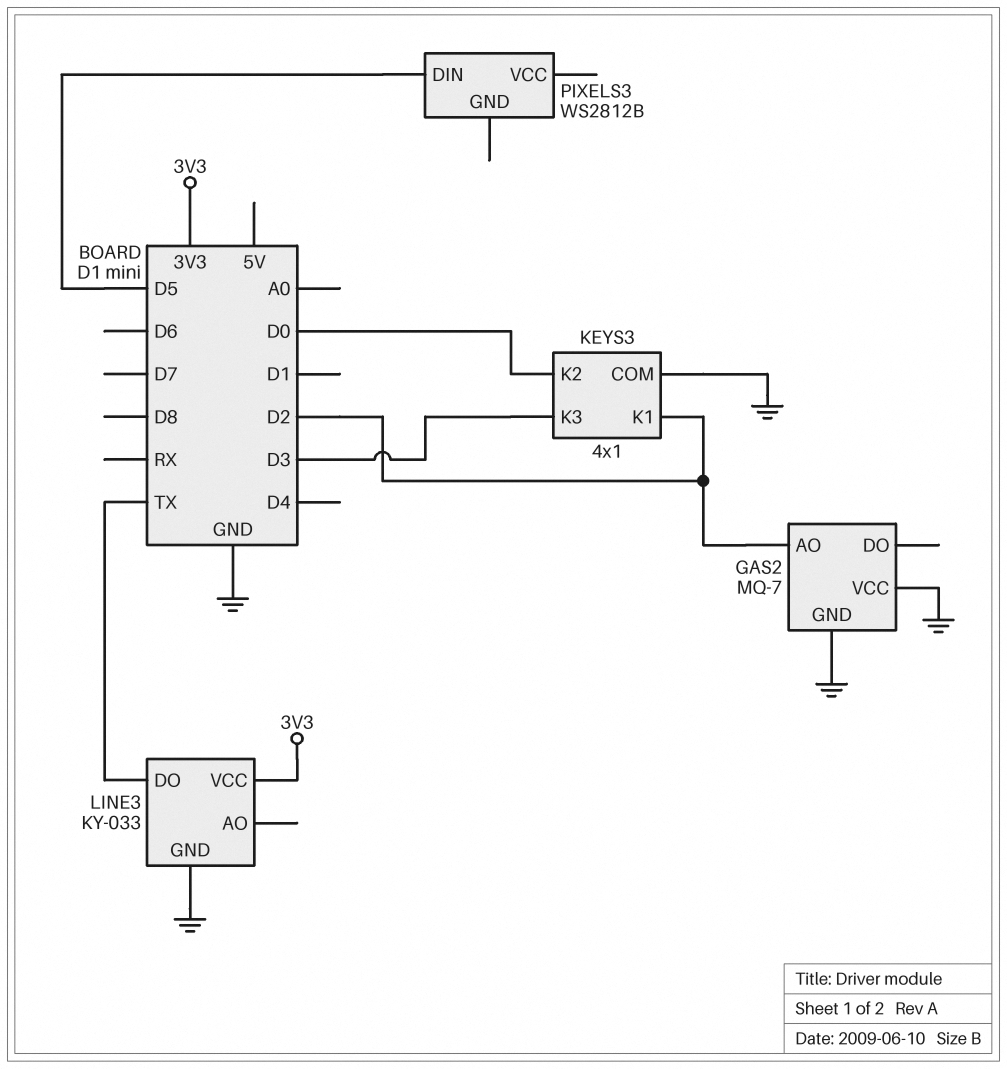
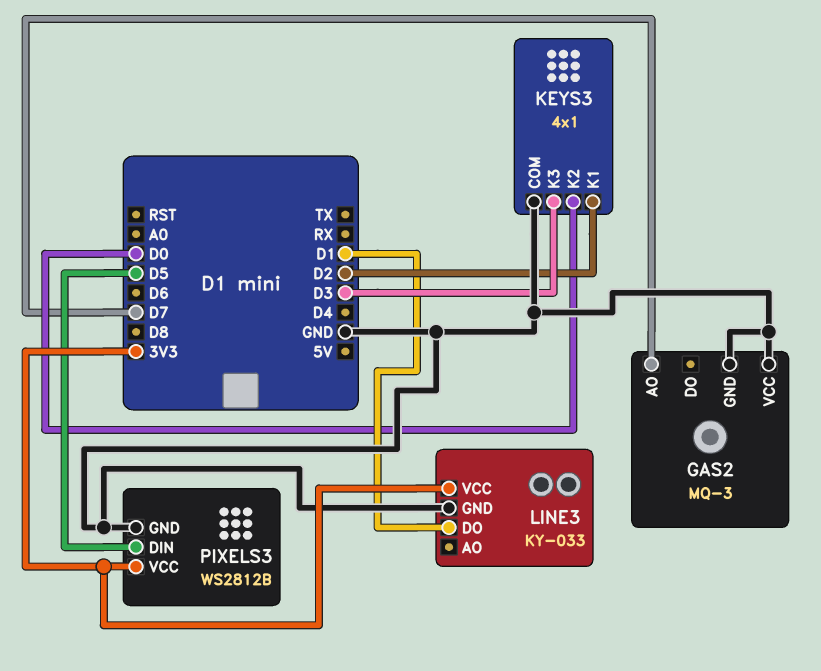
GAS2: MQ-7 -> MQ-3
GAS2 pin AO: D2 -> D7
LINE3 pin DO: TX -> D1
PIXELS3 pin GND: none -> GND
PIXELS3 pin VCC: none -> 3V3

